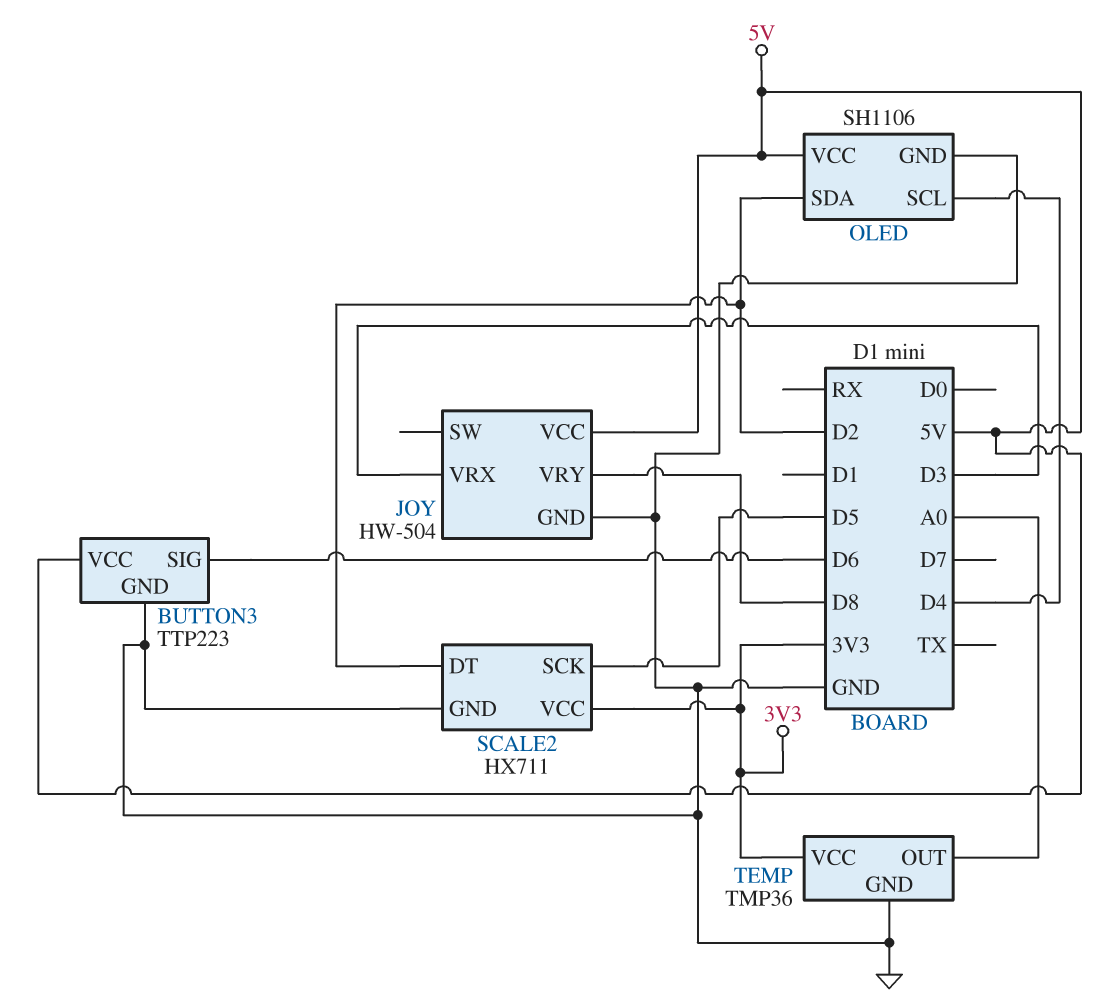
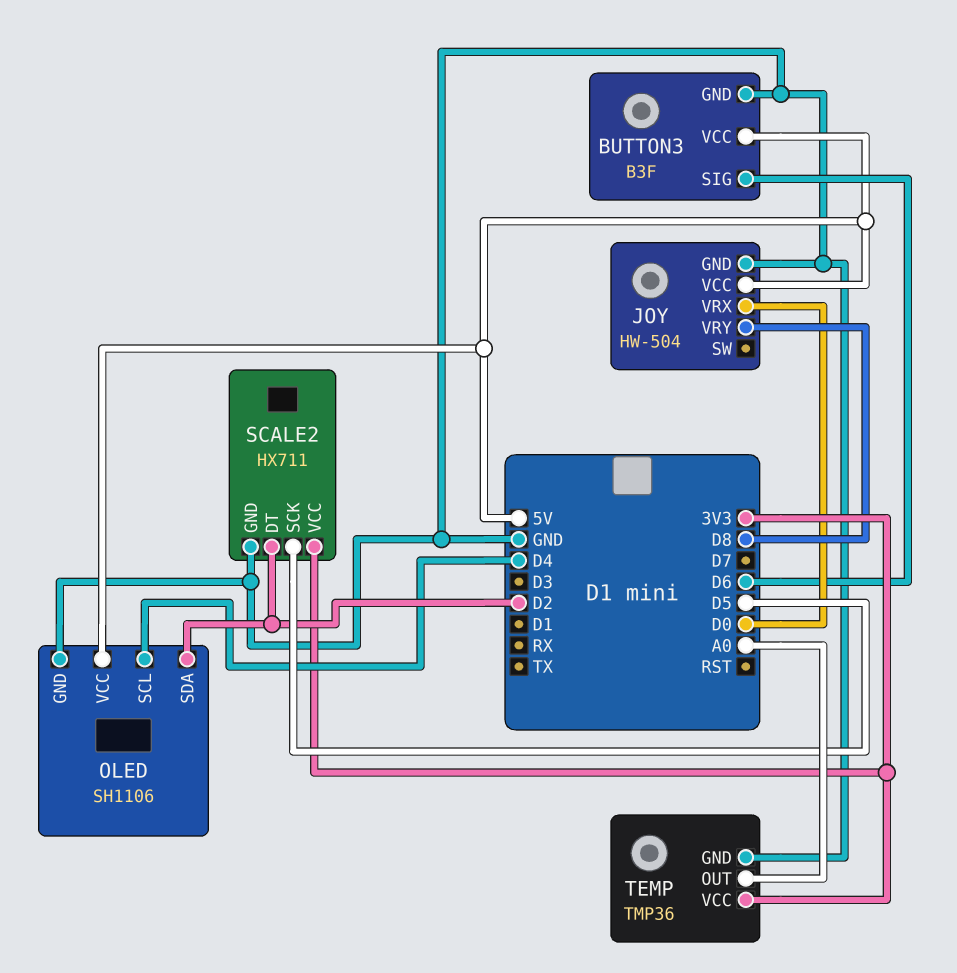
BUTTON3: TTP223 -> B3F
JOY pin VRX: D3 -> D0

